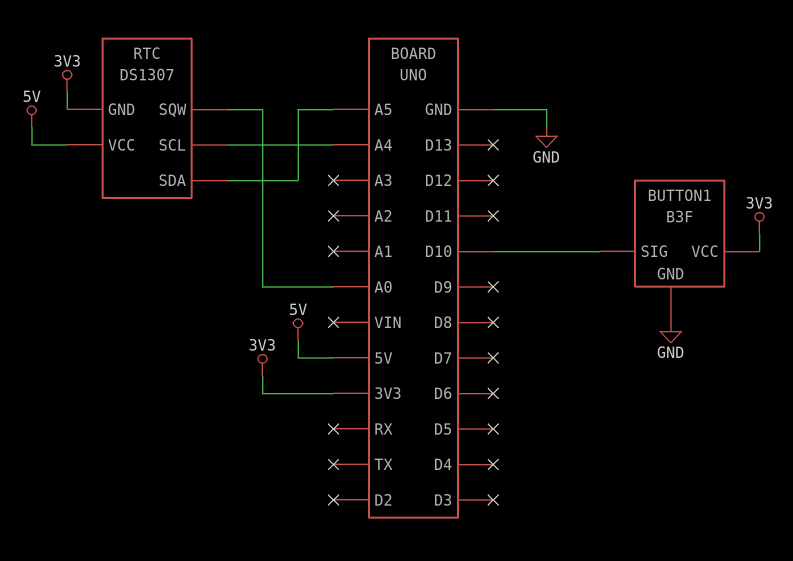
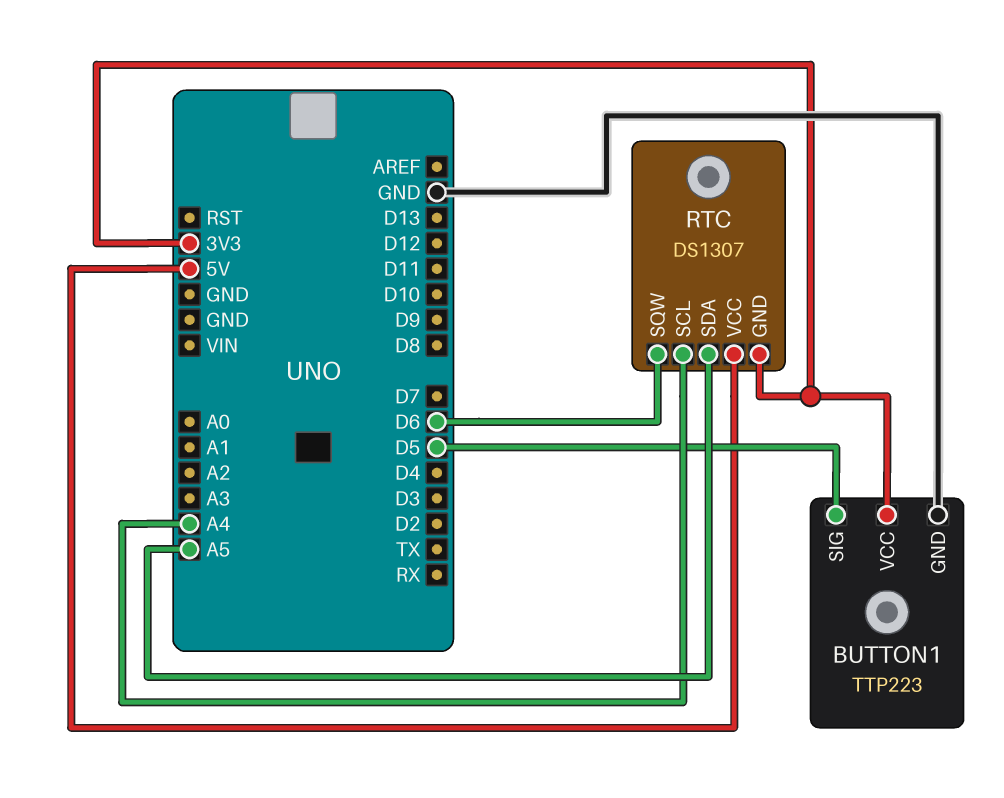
BUTTON1: B3F -> TTP223
BUTTON1 pin SIG: D10 -> D5
RTC pin SQW: A0 -> D6

